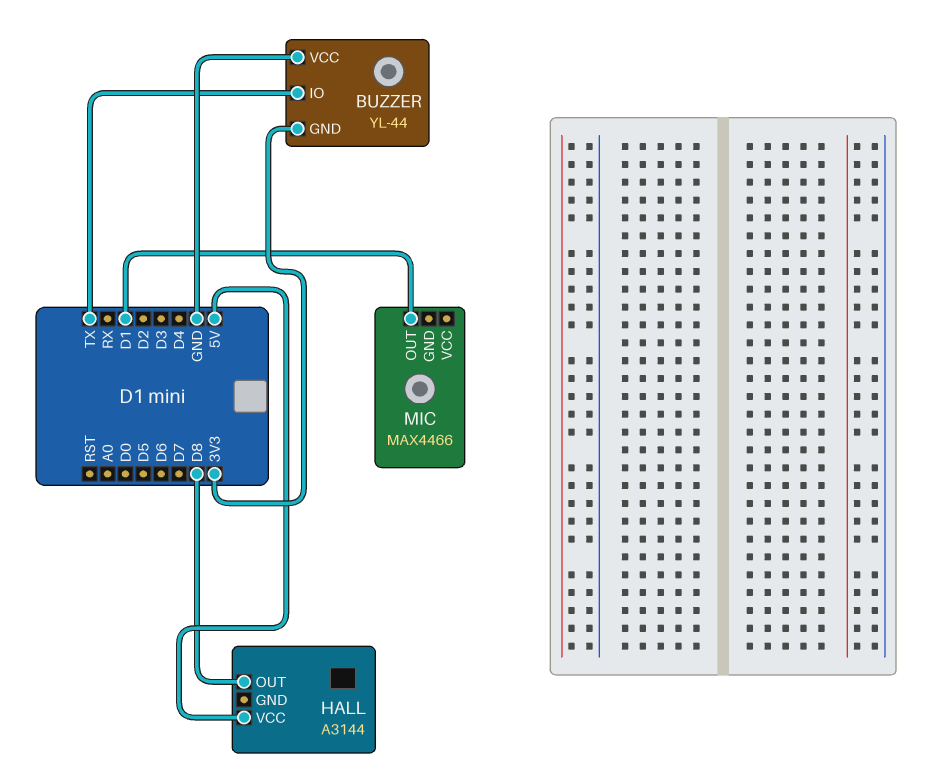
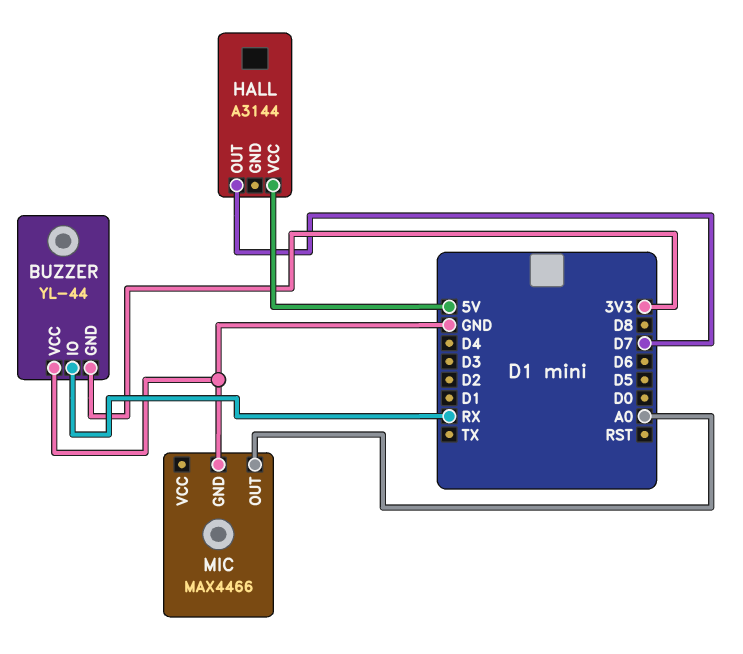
BUZZER pin IO: TX -> RX
HALL pin OUT: D8 -> D7
MIC pin GND: none -> GND
MIC pin OUT: D1 -> A0

